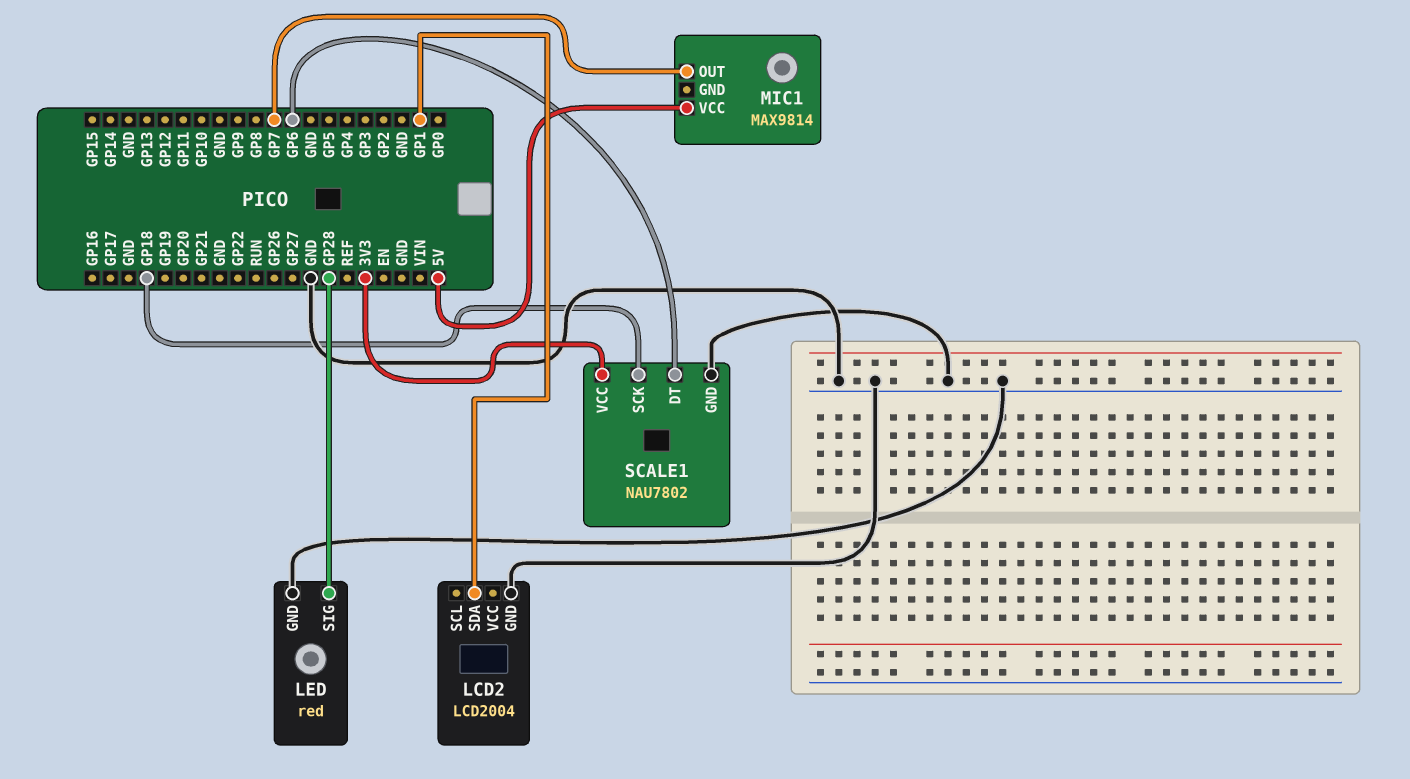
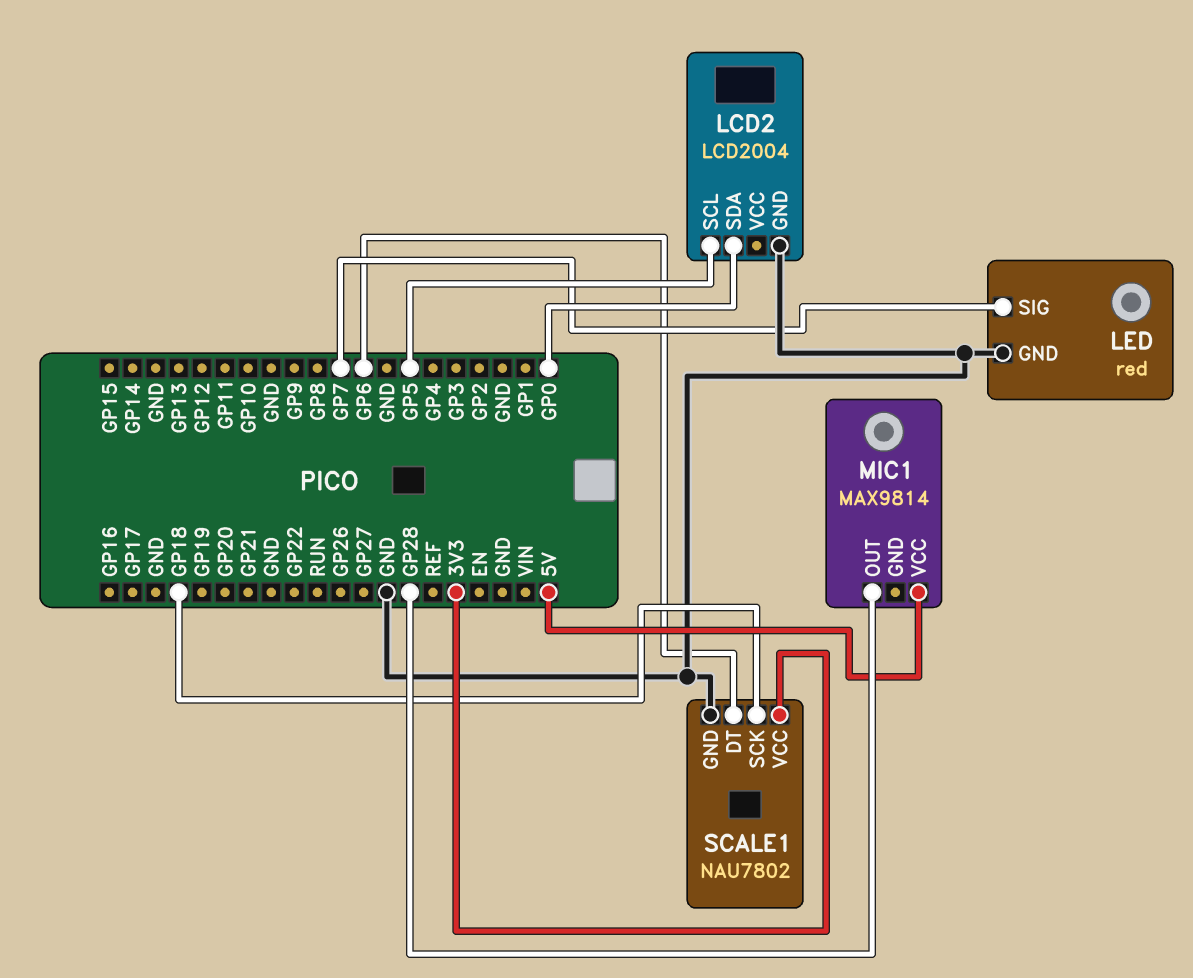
LCD2 pin SCL: none -> GP5
LCD2 pin SDA: GP1 -> GP0
LED pin SIG: GP28 -> GP7
MIC1 pin OUT: GP7 -> GP28

